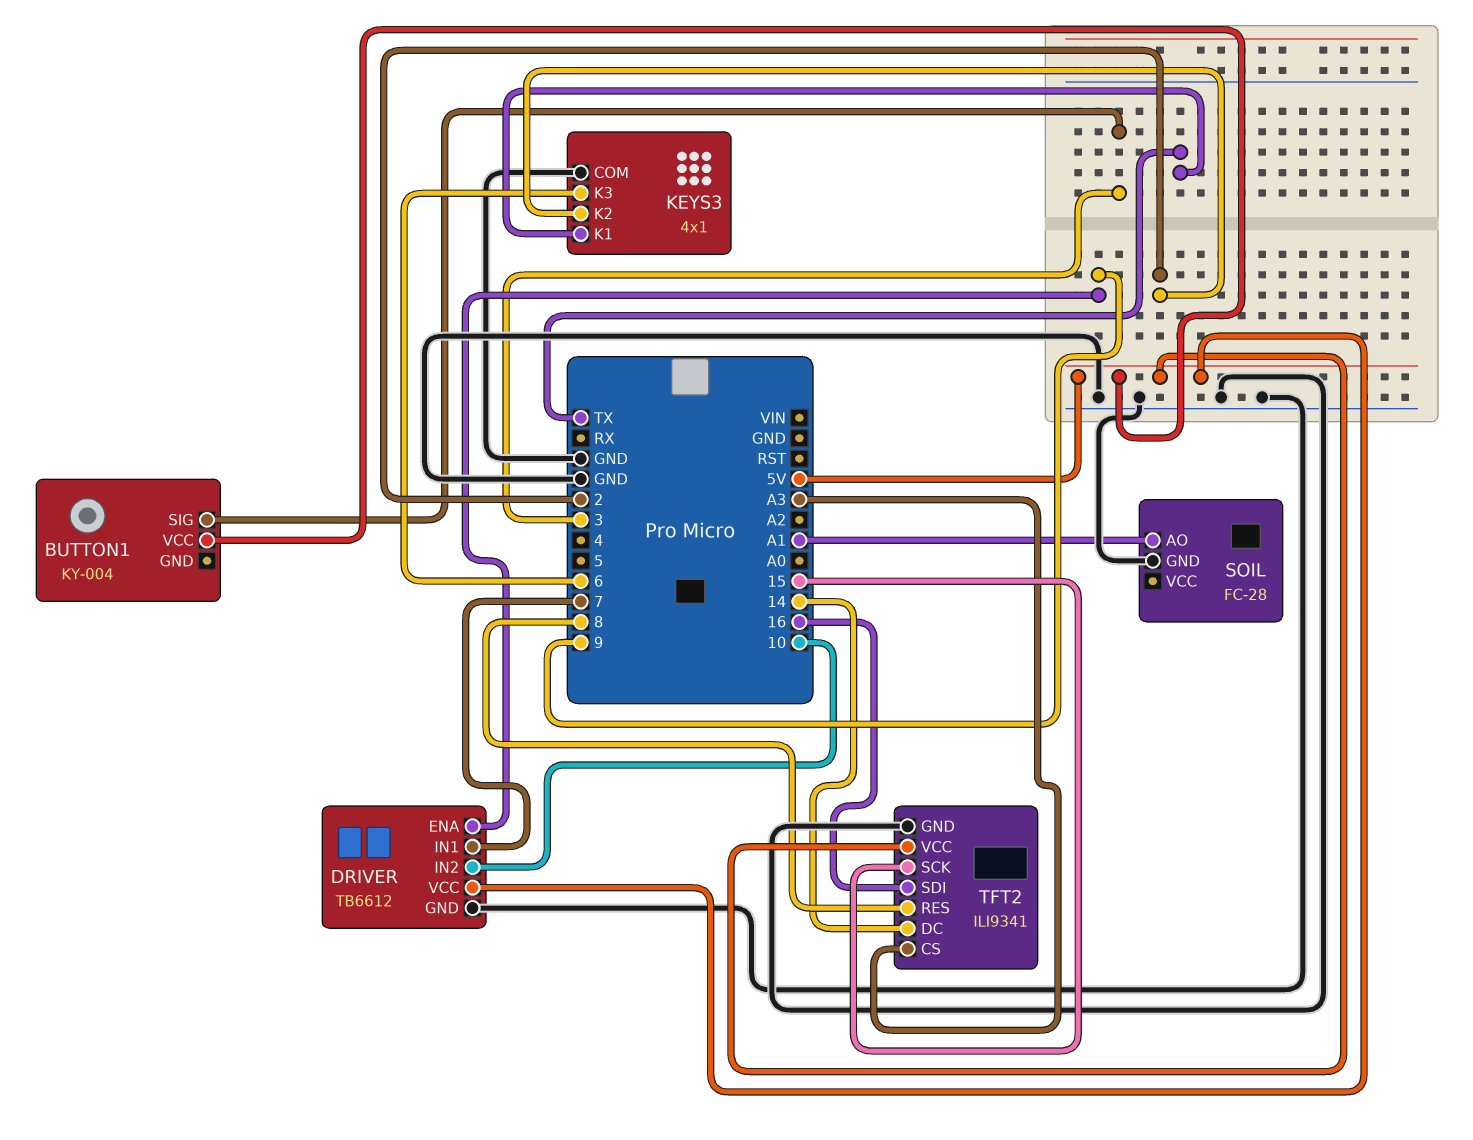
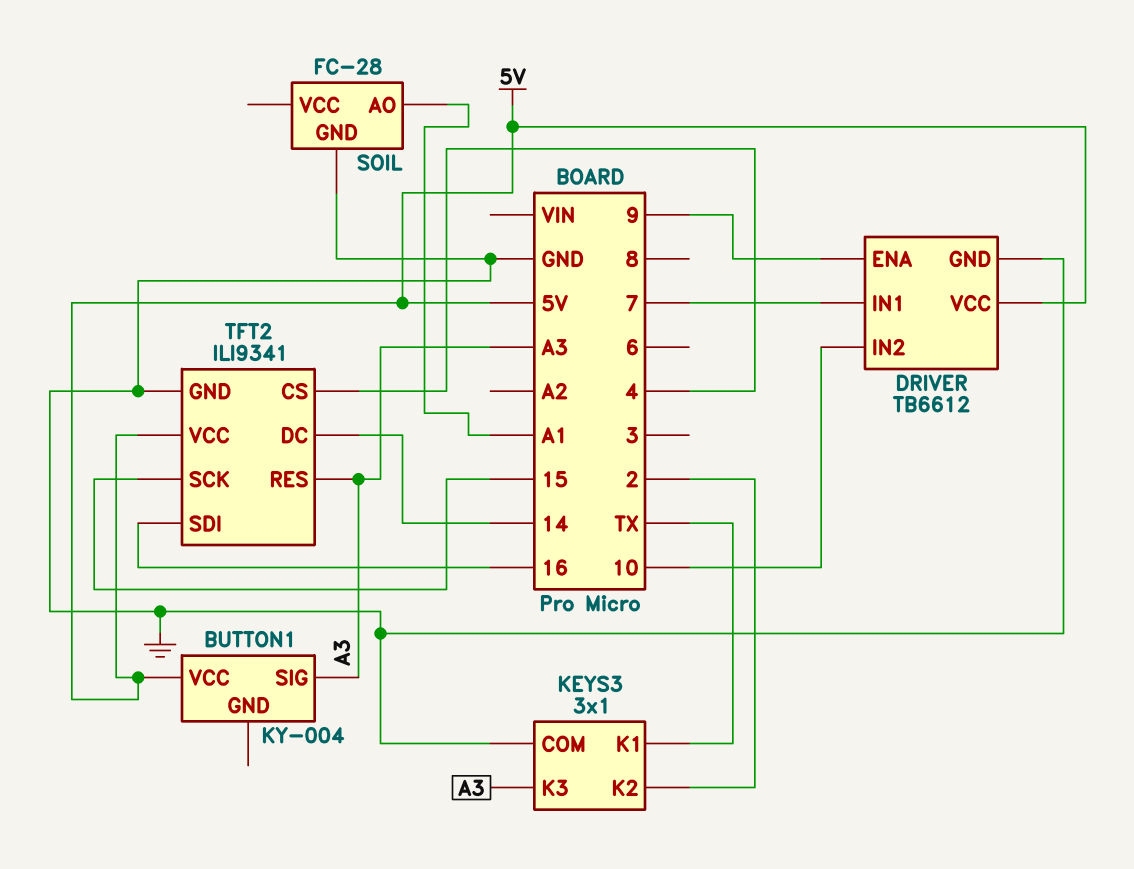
BUTTON1 pin SIG: 3 -> A3
KEYS3: 4x1 -> 3x1
KEYS3 pin K3: 6 -> A3
TFT2 pin CS: A3 -> 4
TFT2 pin RES: 8 -> A3

